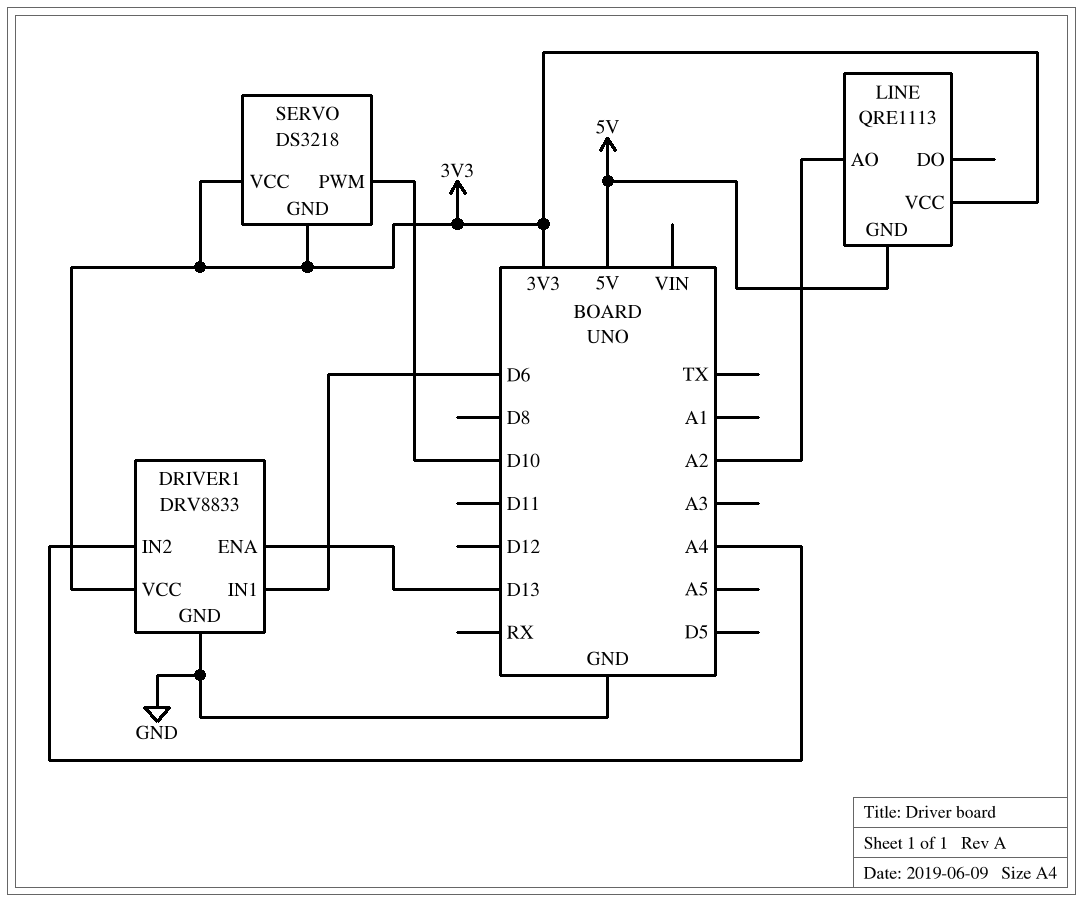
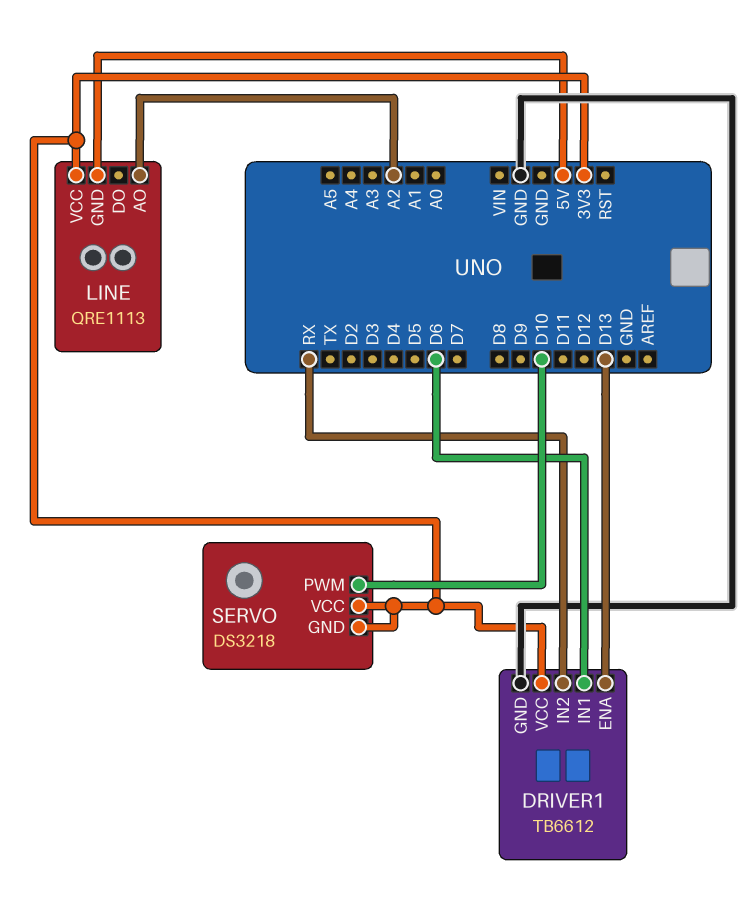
DRIVER1: DRV8833 -> TB6612
DRIVER1 pin IN2: A4 -> RX

